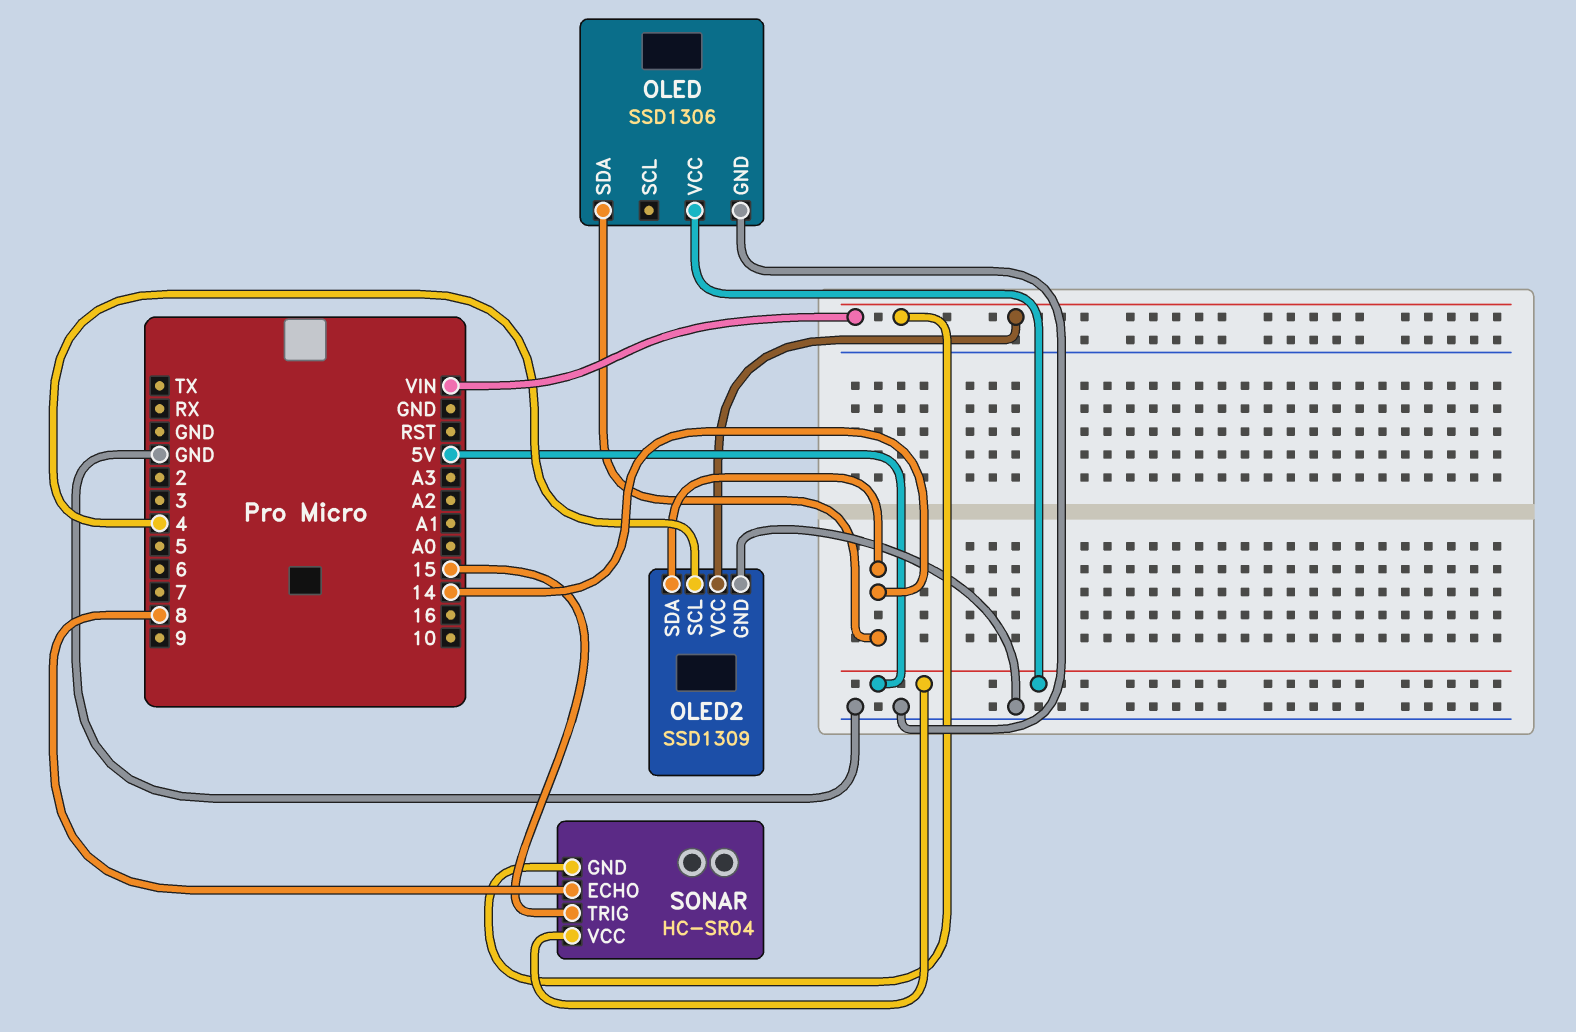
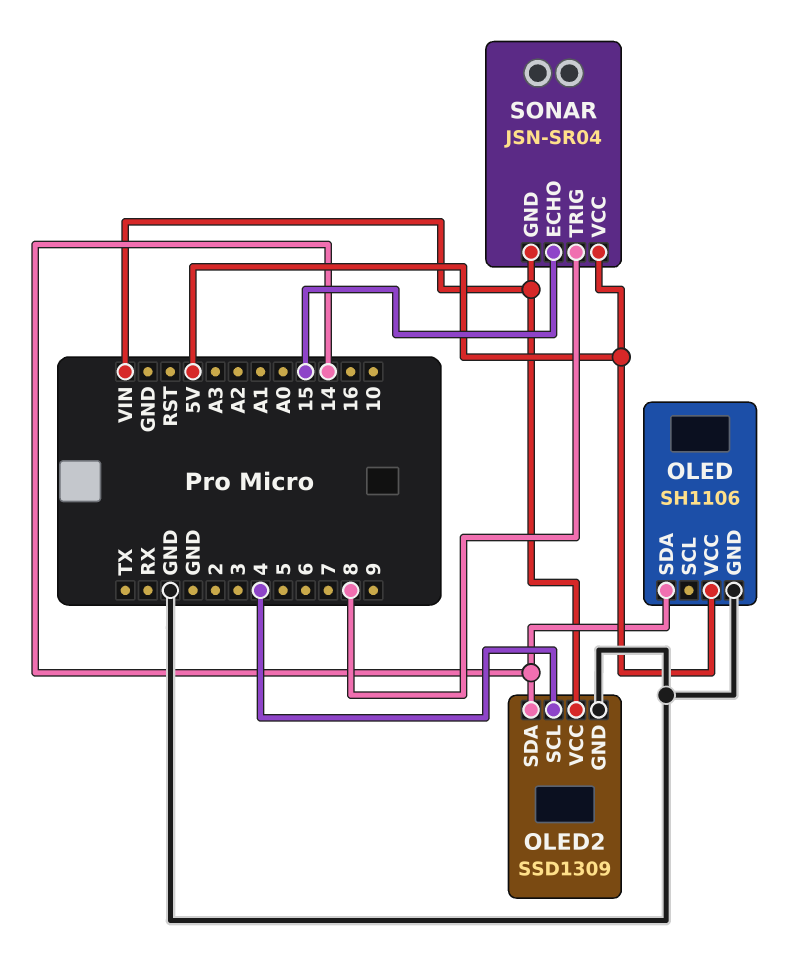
OLED: SSD1306 -> SH1106
SONAR: HC-SR04 -> JSN-SR04
SONAR pin ECHO: 8 -> 15
SONAR pin TRIG: 15 -> 8

